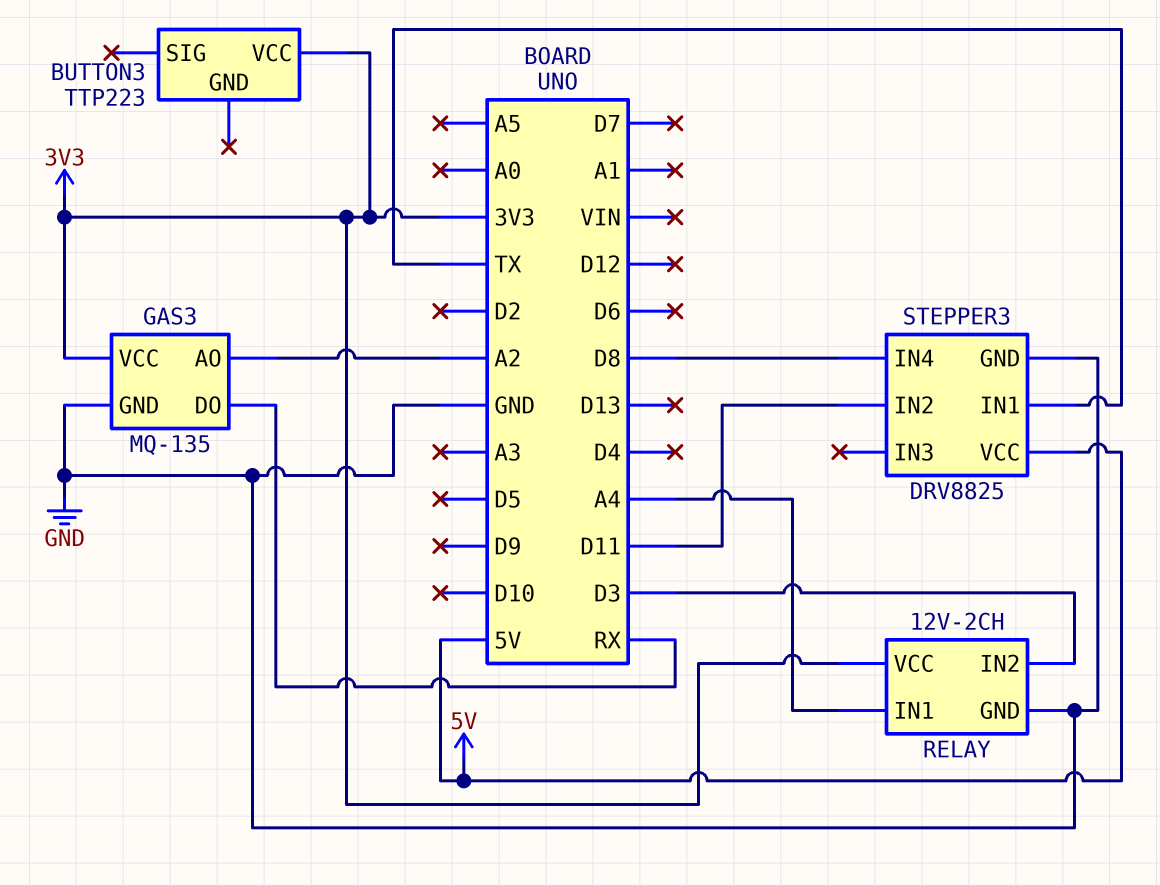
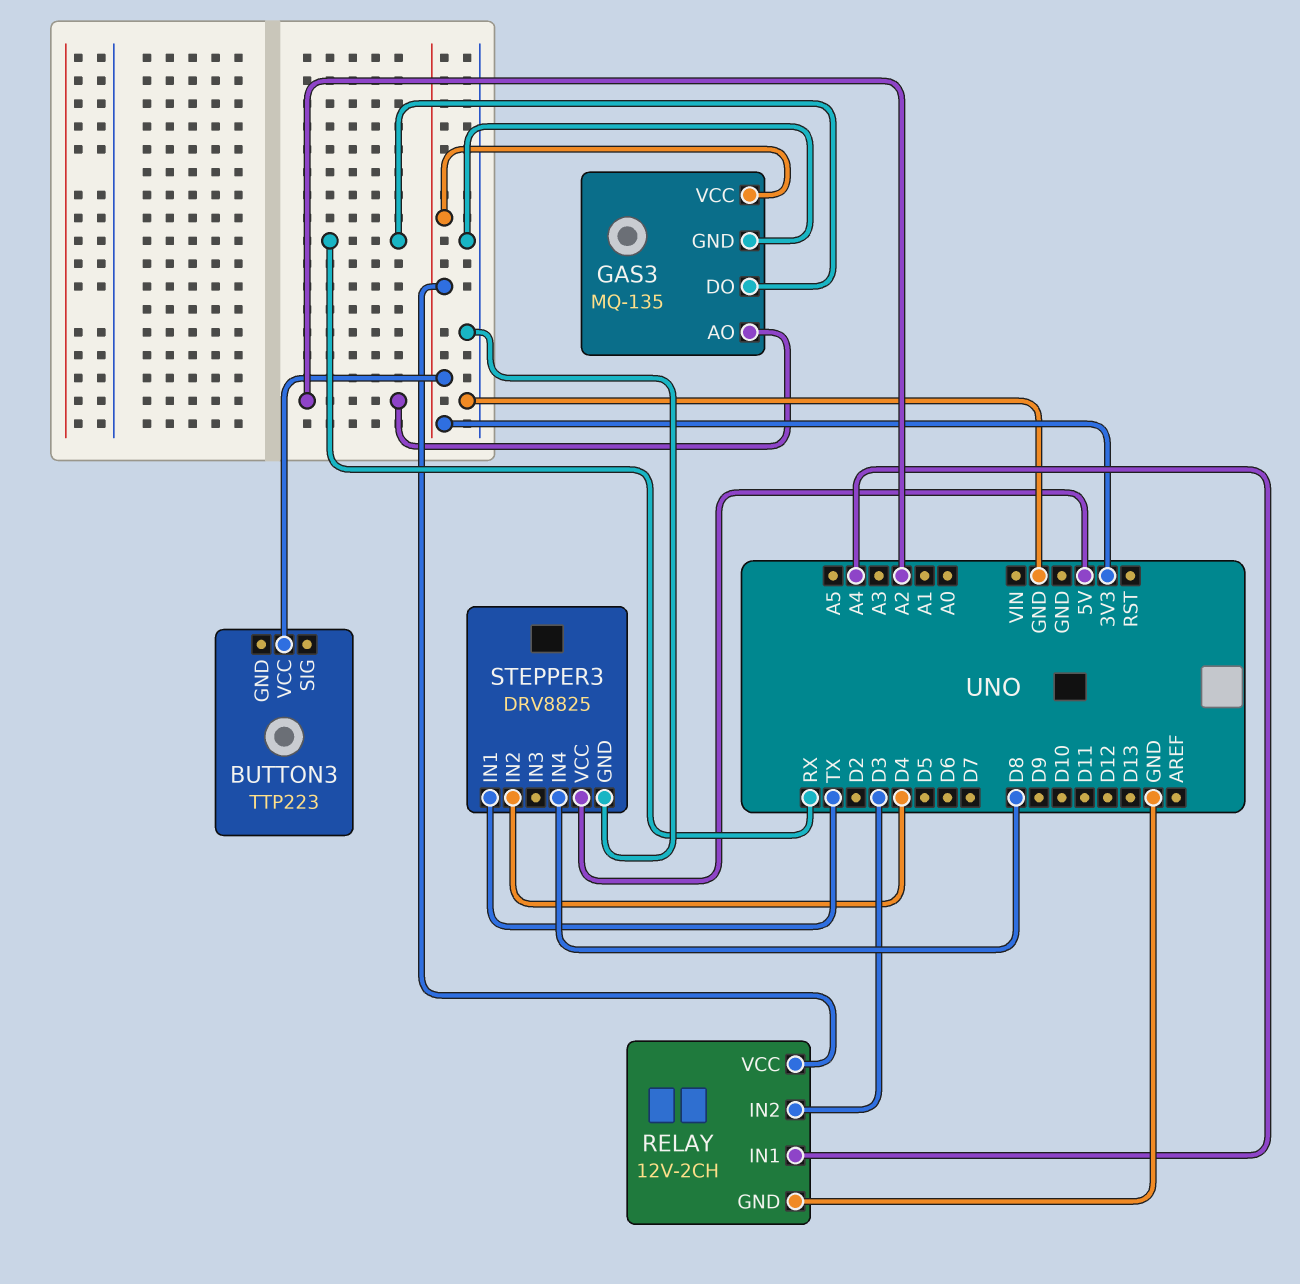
STEPPER3 pin IN2: D11 -> D4

